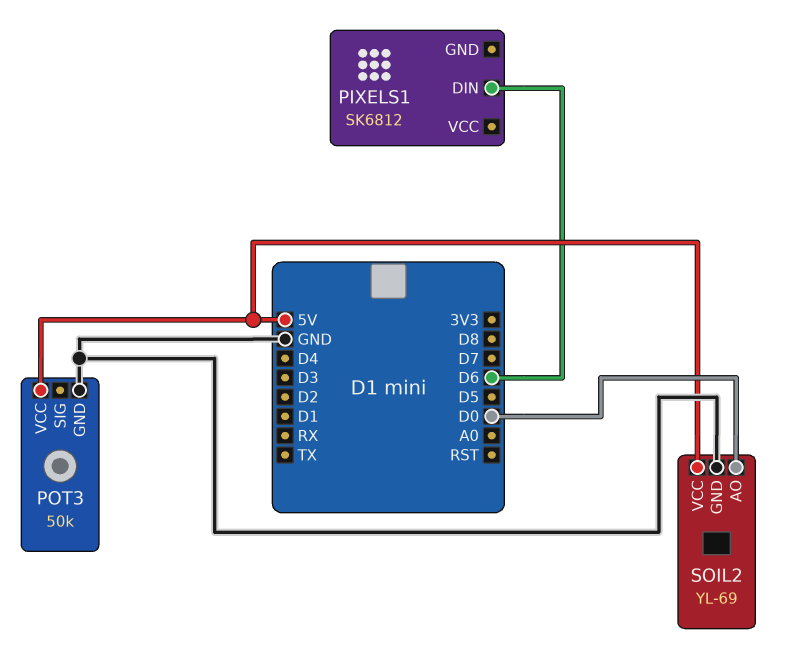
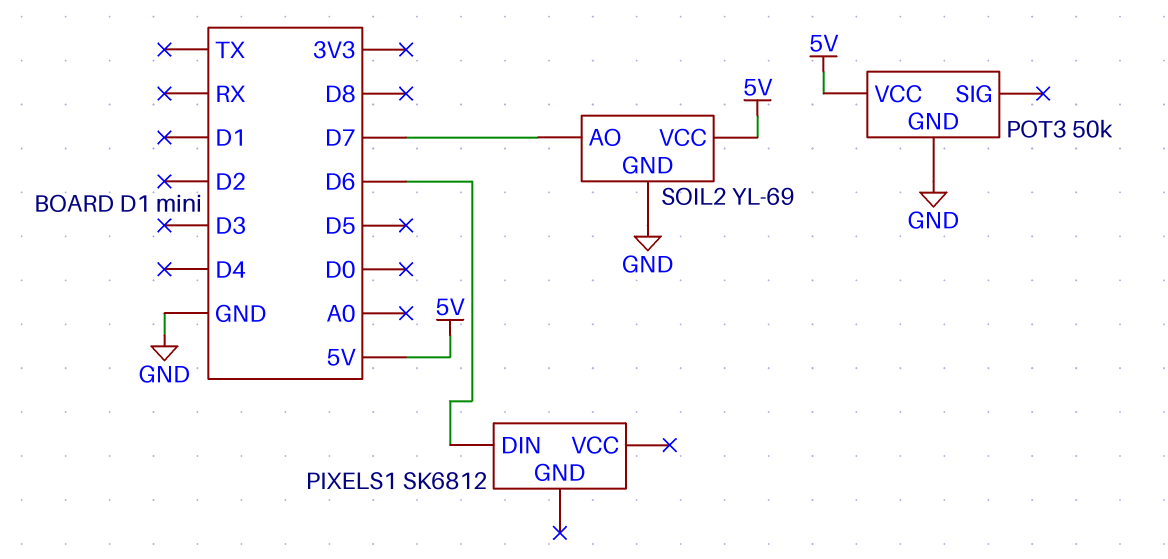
SOIL2 pin AO: D0 -> D7

